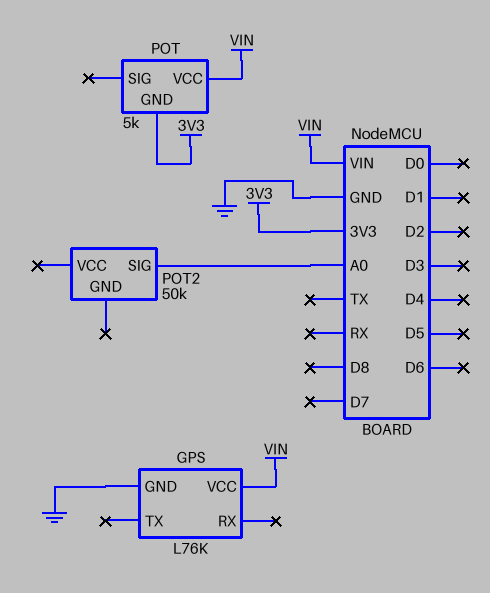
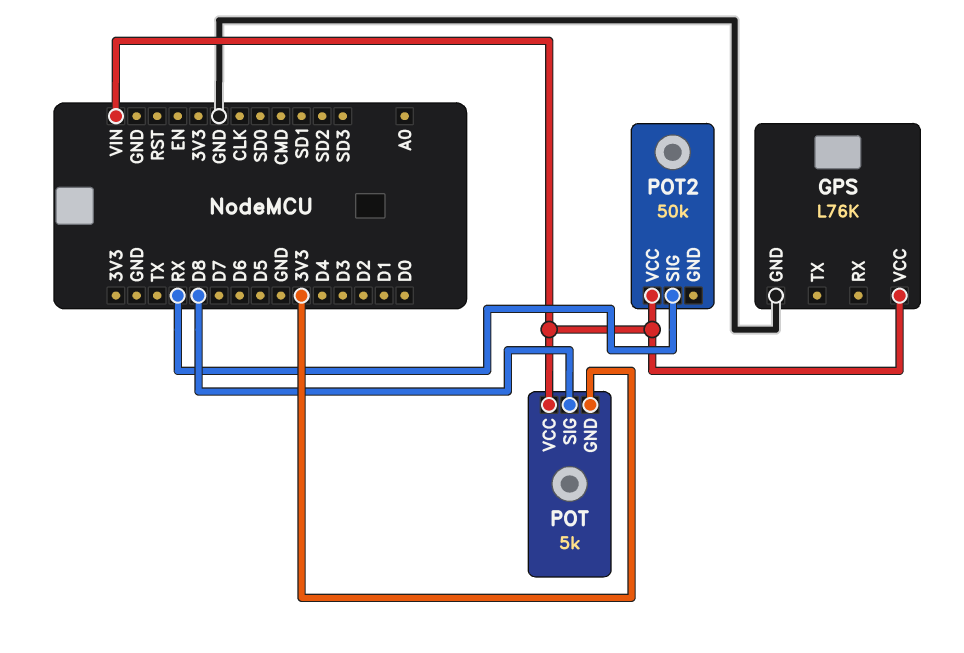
POT pin SIG: none -> D8
POT2 pin SIG: A0 -> RX
POT2 pin VCC: none -> VIN

